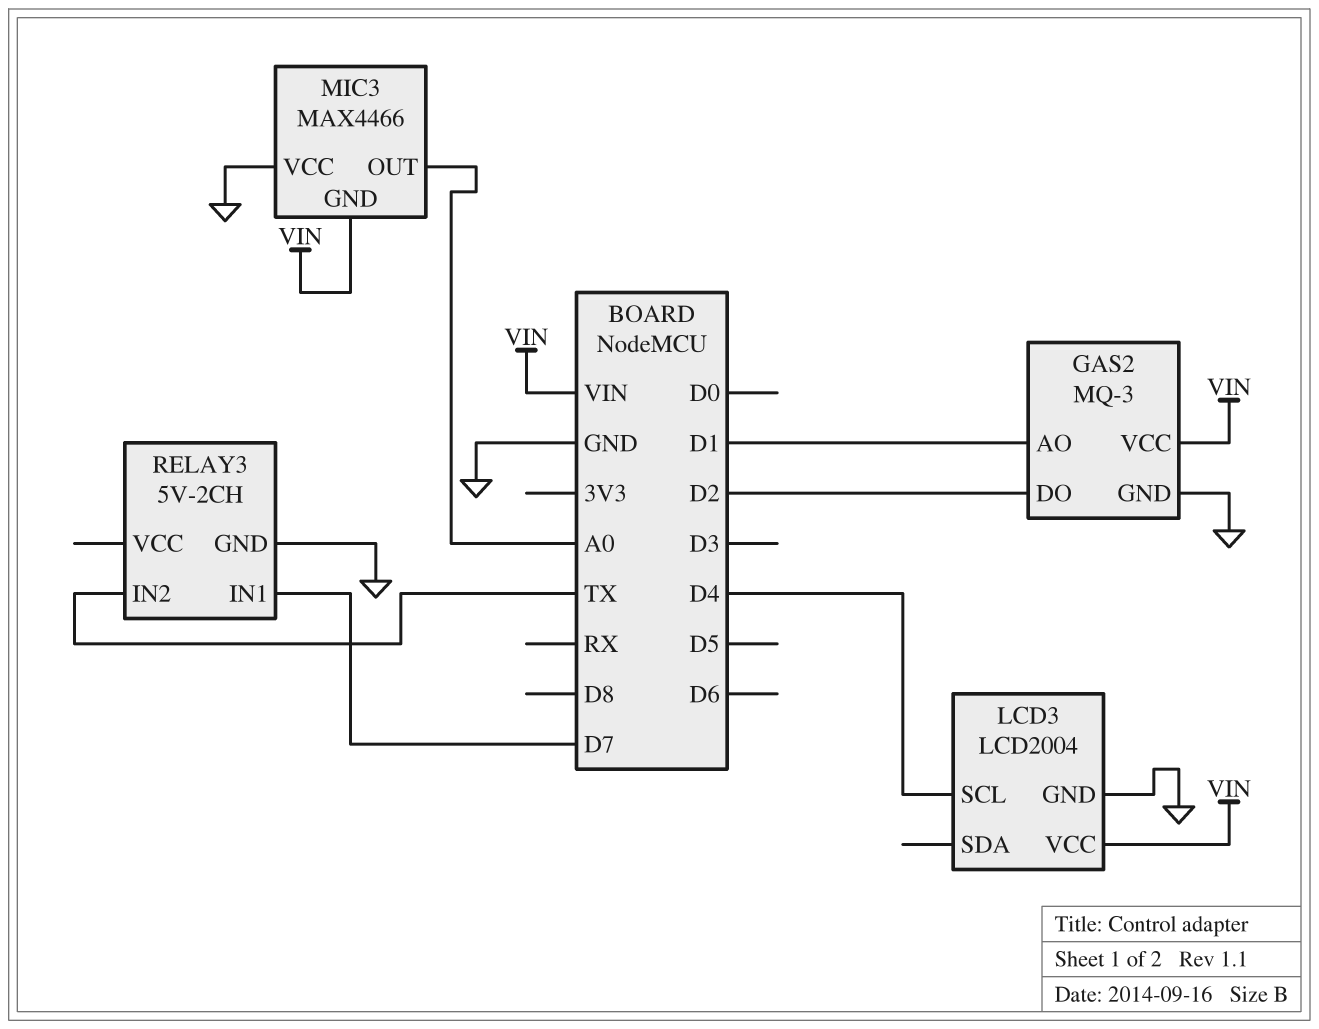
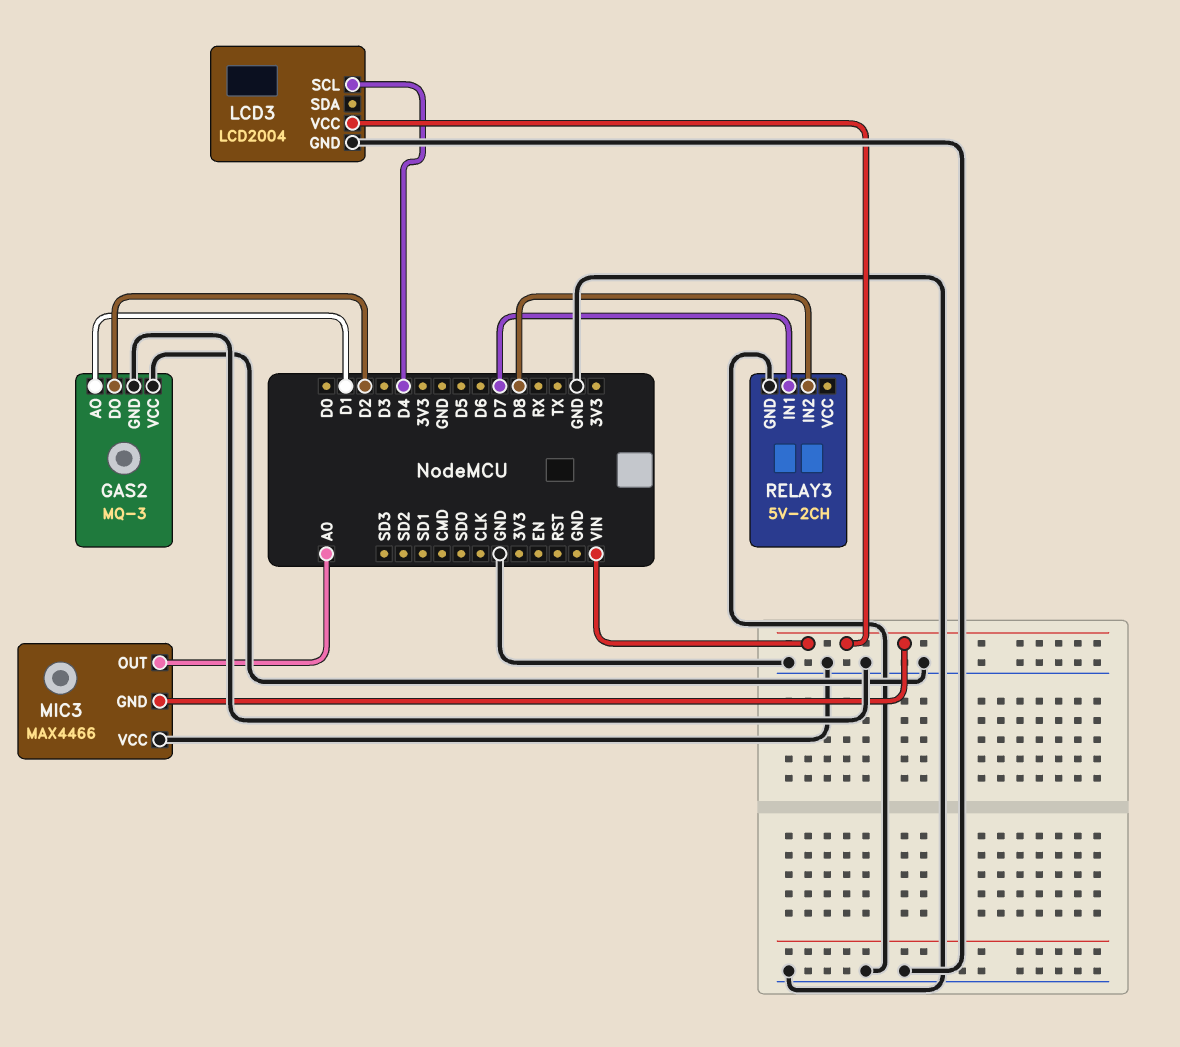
GAS2 pin VCC: VIN -> GND
RELAY3 pin IN2: TX -> D8

